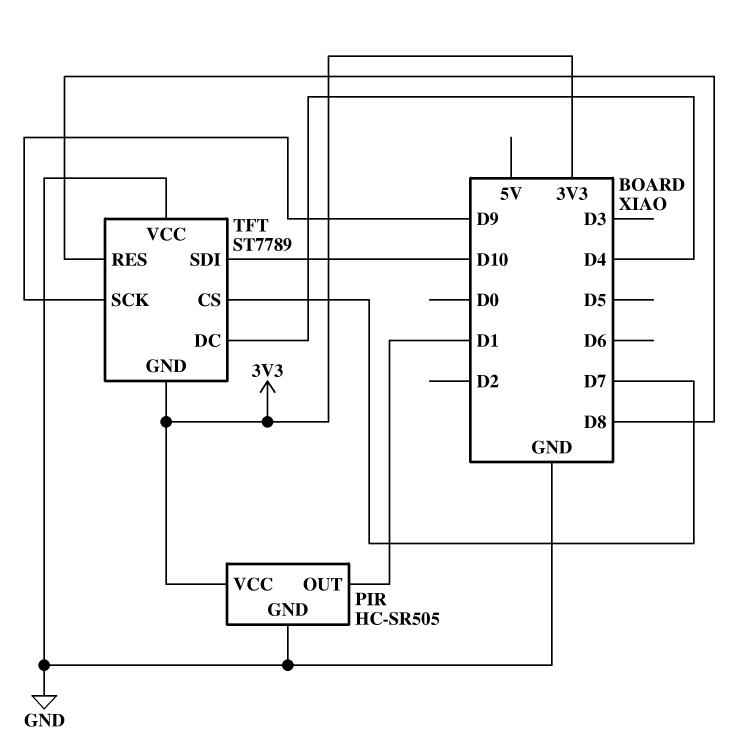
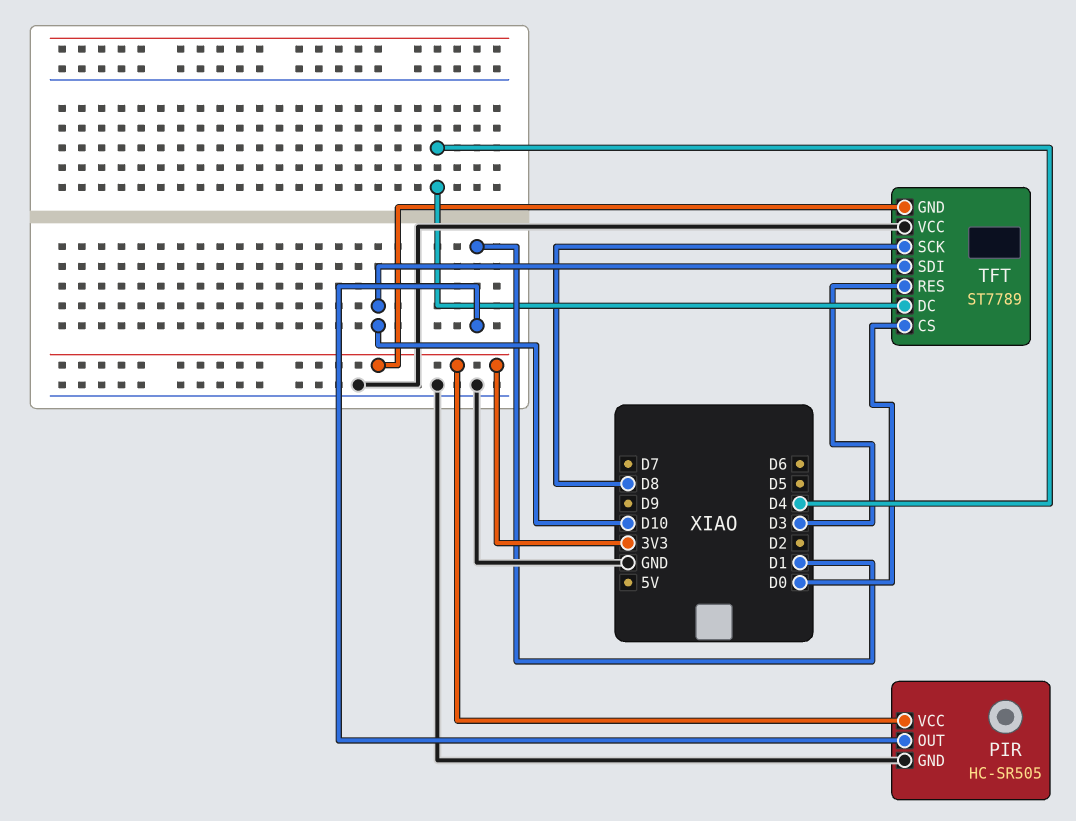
TFT pin CS: D7 -> D0
TFT pin RES: D8 -> D3
TFT pin SCK: D9 -> D8

